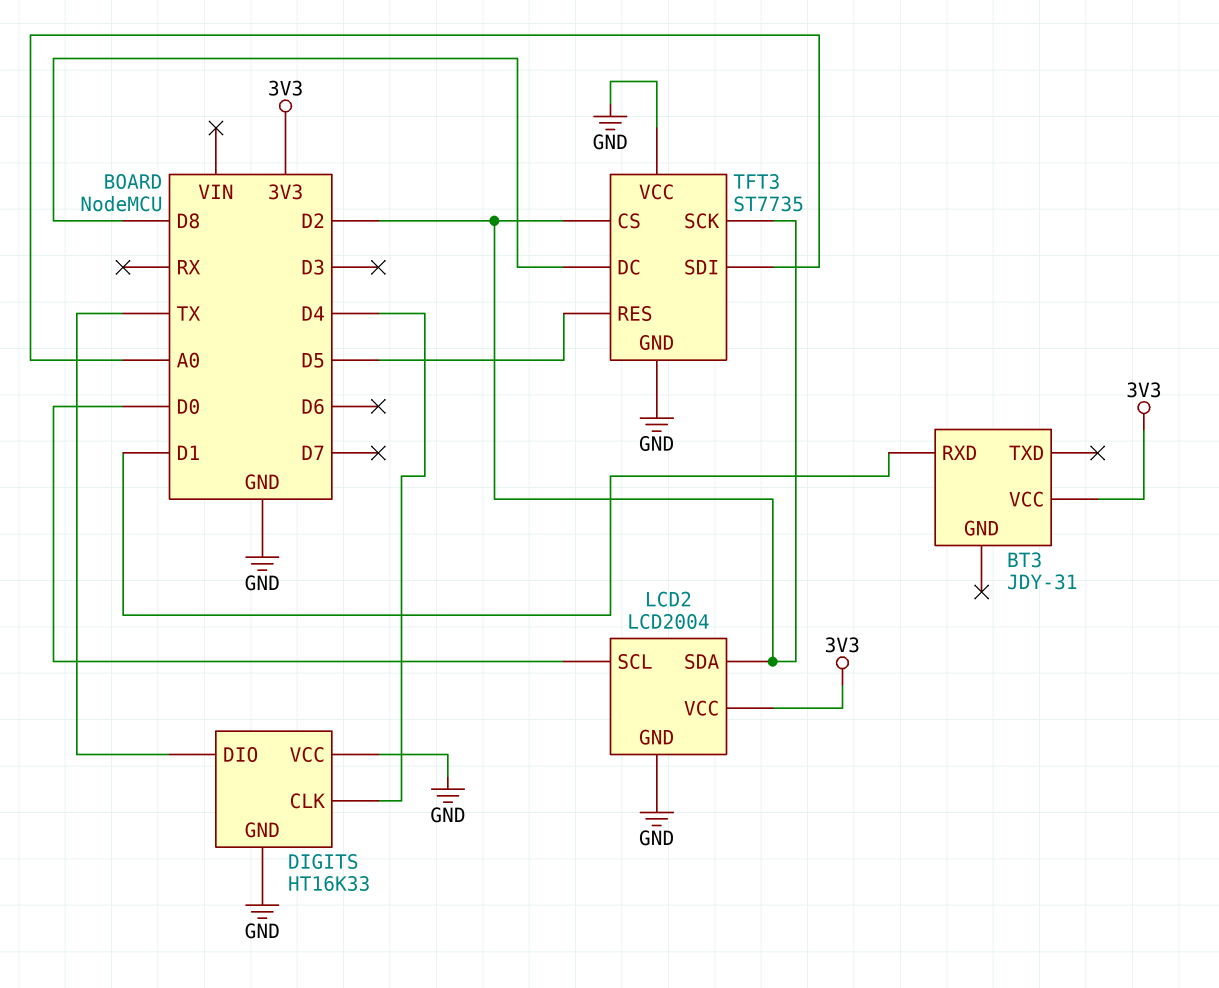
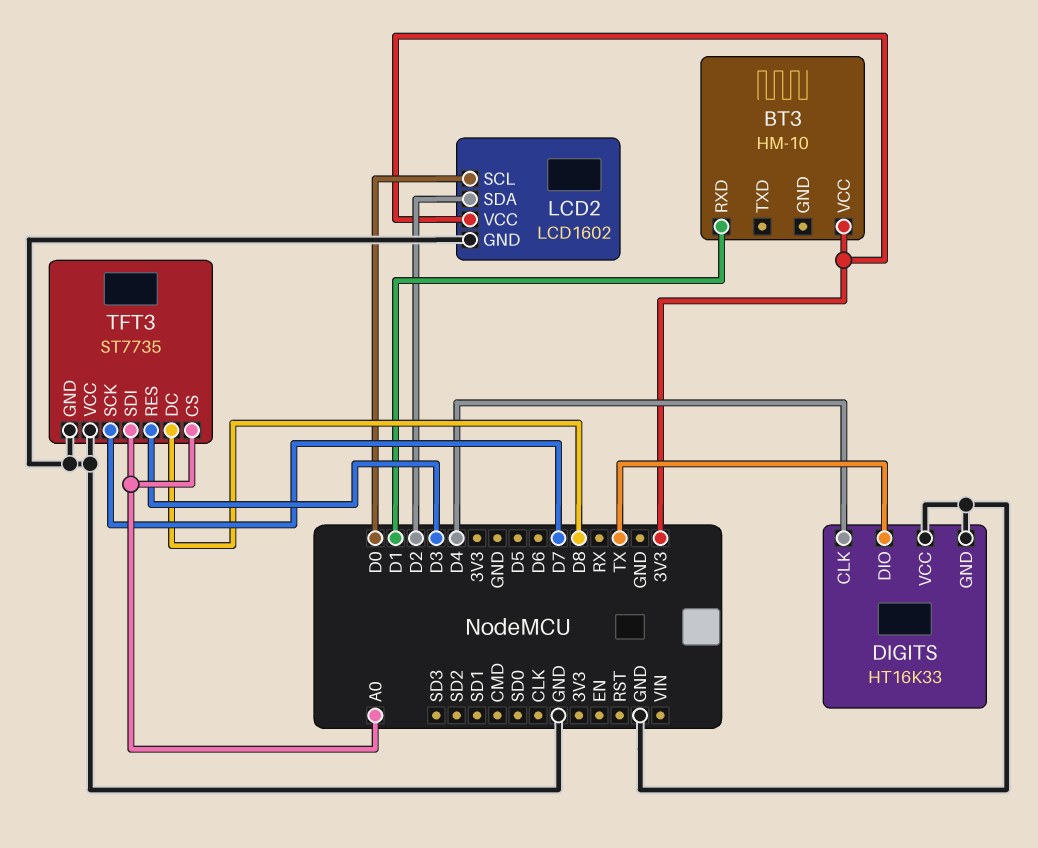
BT3: JDY-31 -> HM-10
LCD2: LCD2004 -> LCD1602
TFT3 pin CS: D2 -> A0
TFT3 pin RES: D5 -> D3
TFT3 pin SCK: D2 -> D7

